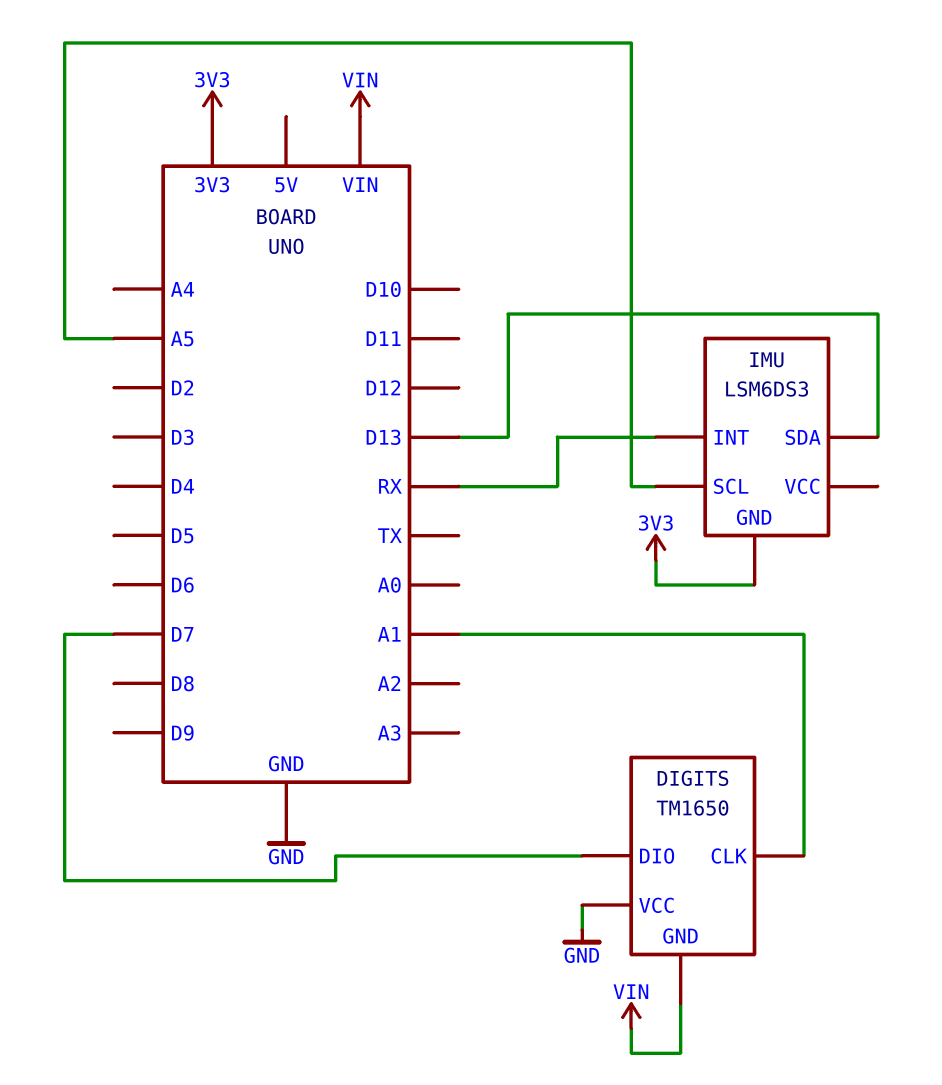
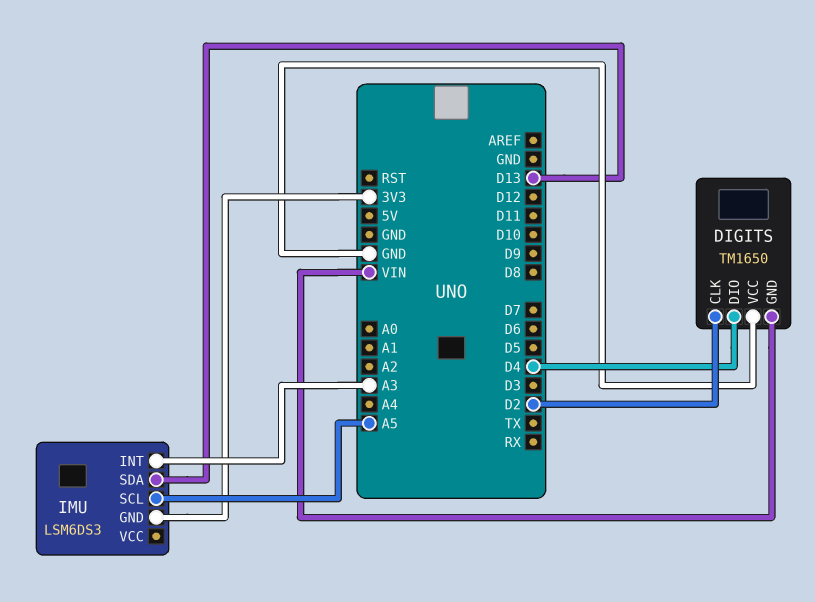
DIGITS pin CLK: A1 -> D2
DIGITS pin DIO: D7 -> D4
IMU pin INT: RX -> A3

